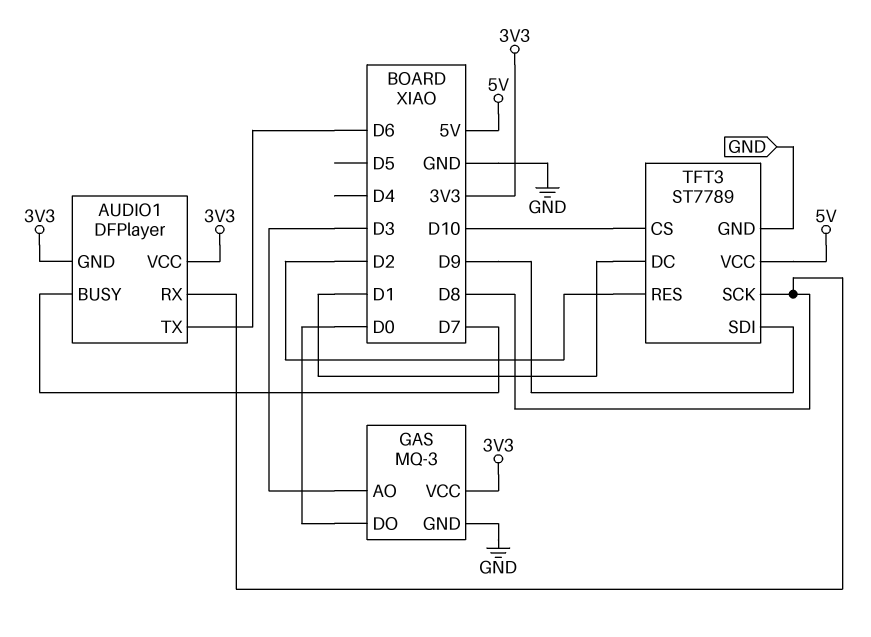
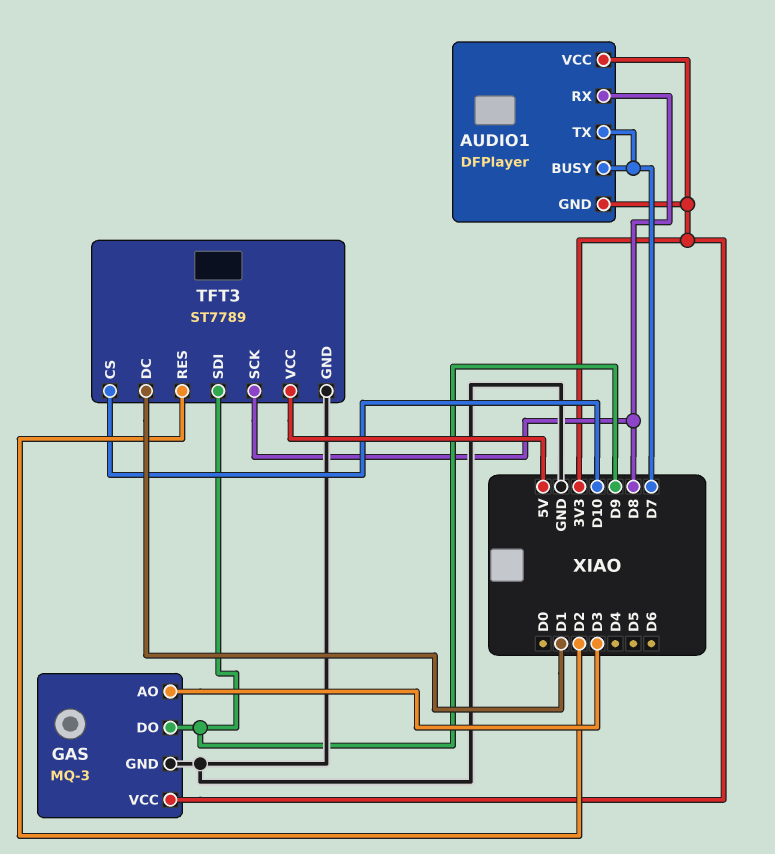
AUDIO1 pin TX: D6 -> D7
GAS pin DO: D0 -> D9

